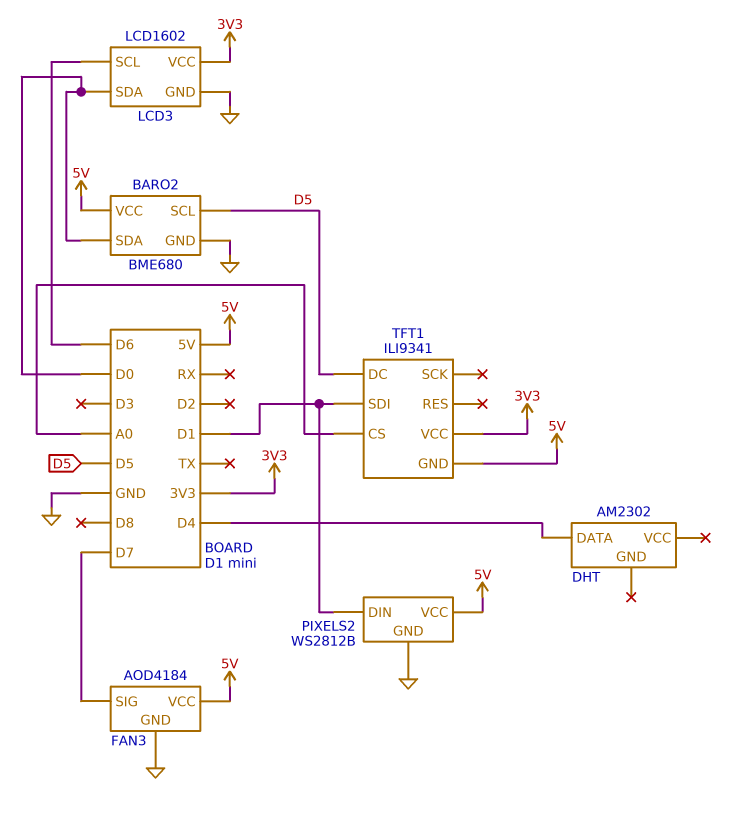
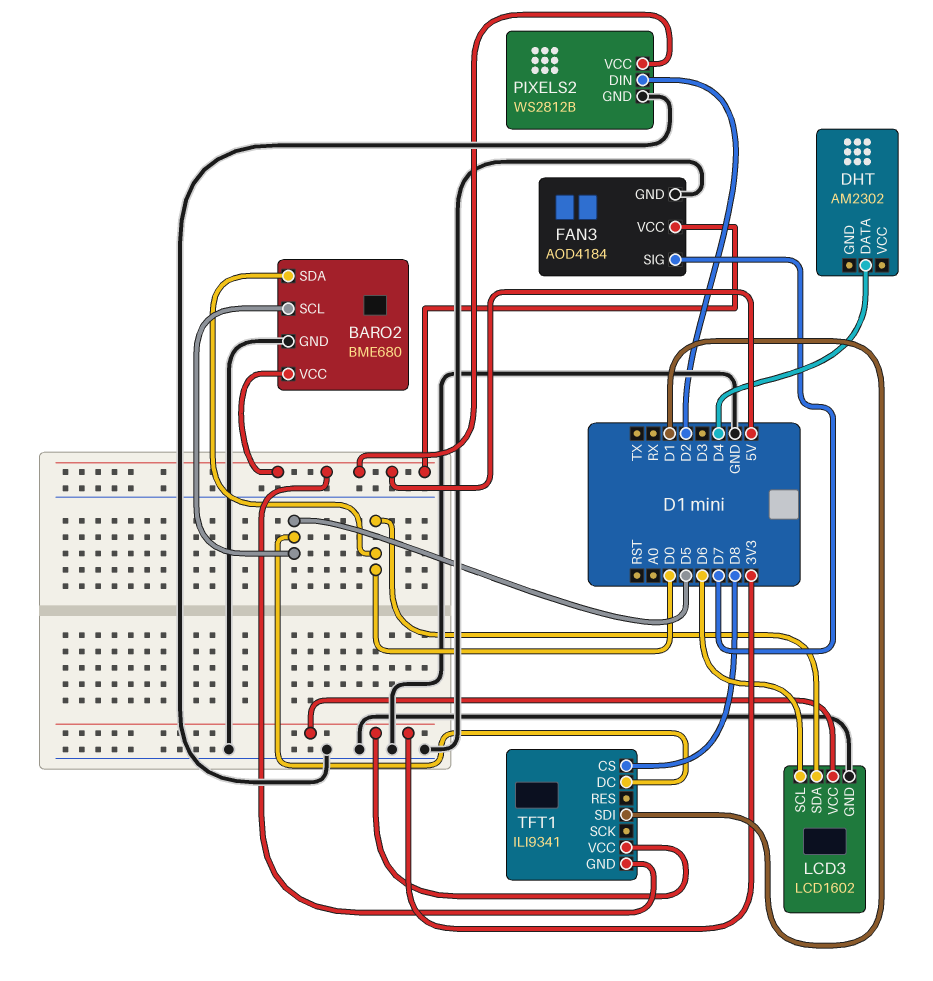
PIXELS2 pin DIN: D1 -> D2
TFT1 pin CS: A0 -> D8

